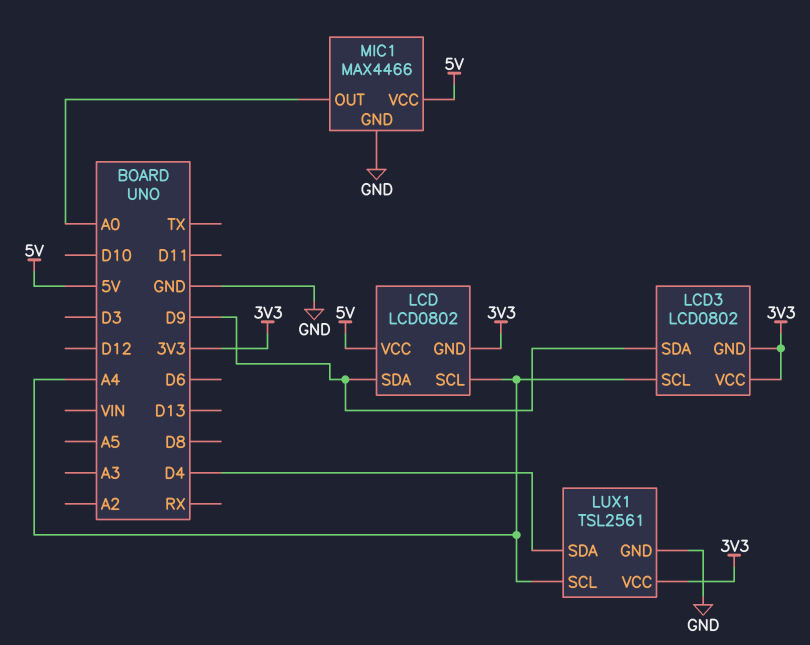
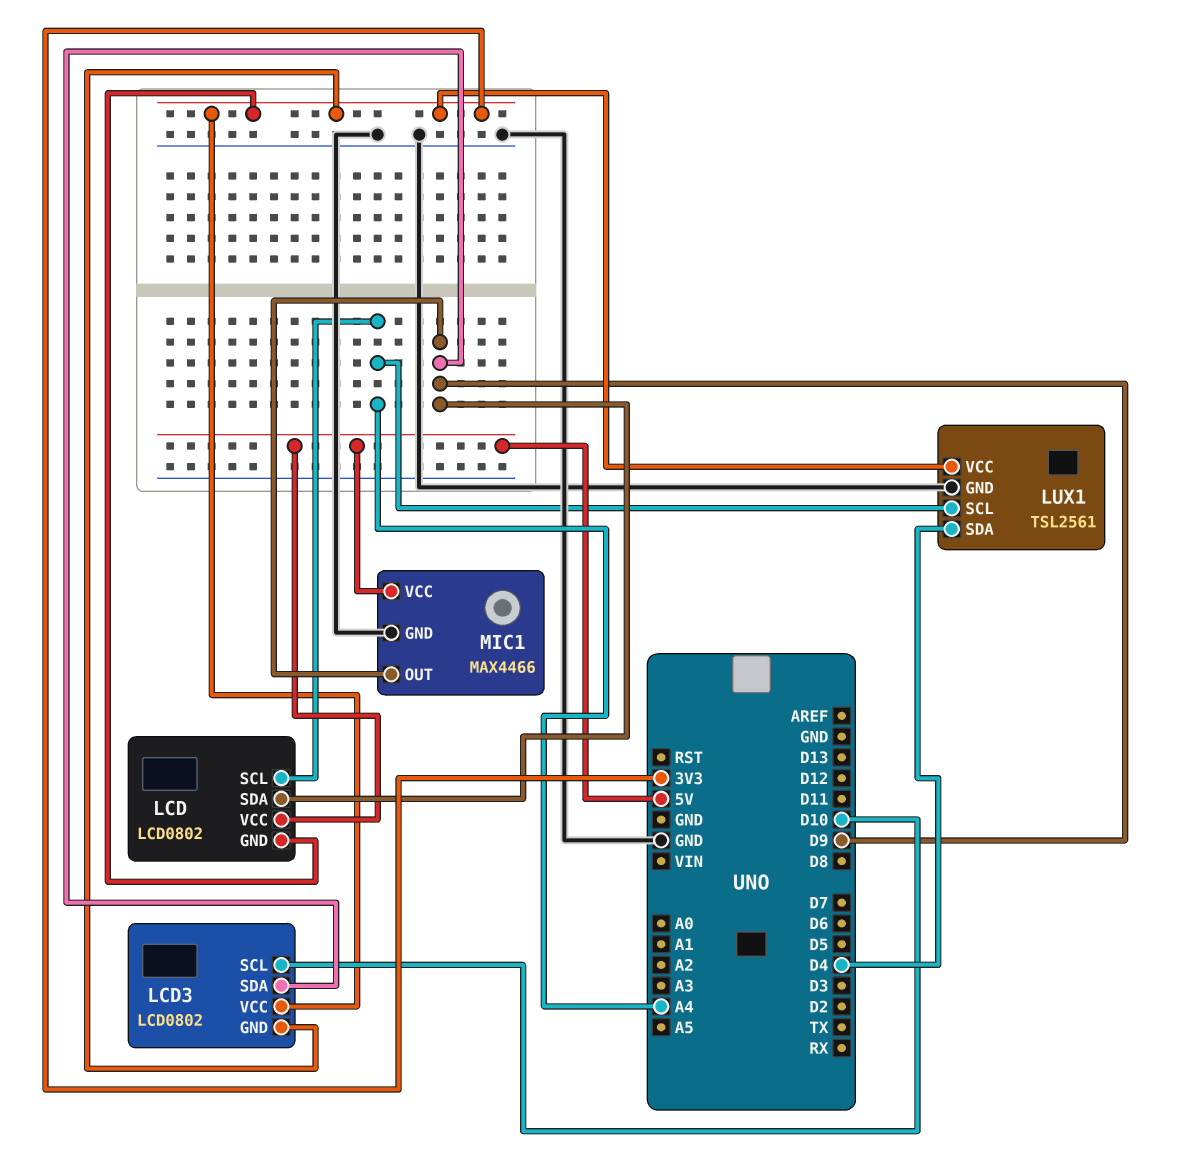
LCD3 pin SCL: A4 -> D10
MIC1 pin OUT: A0 -> D9

